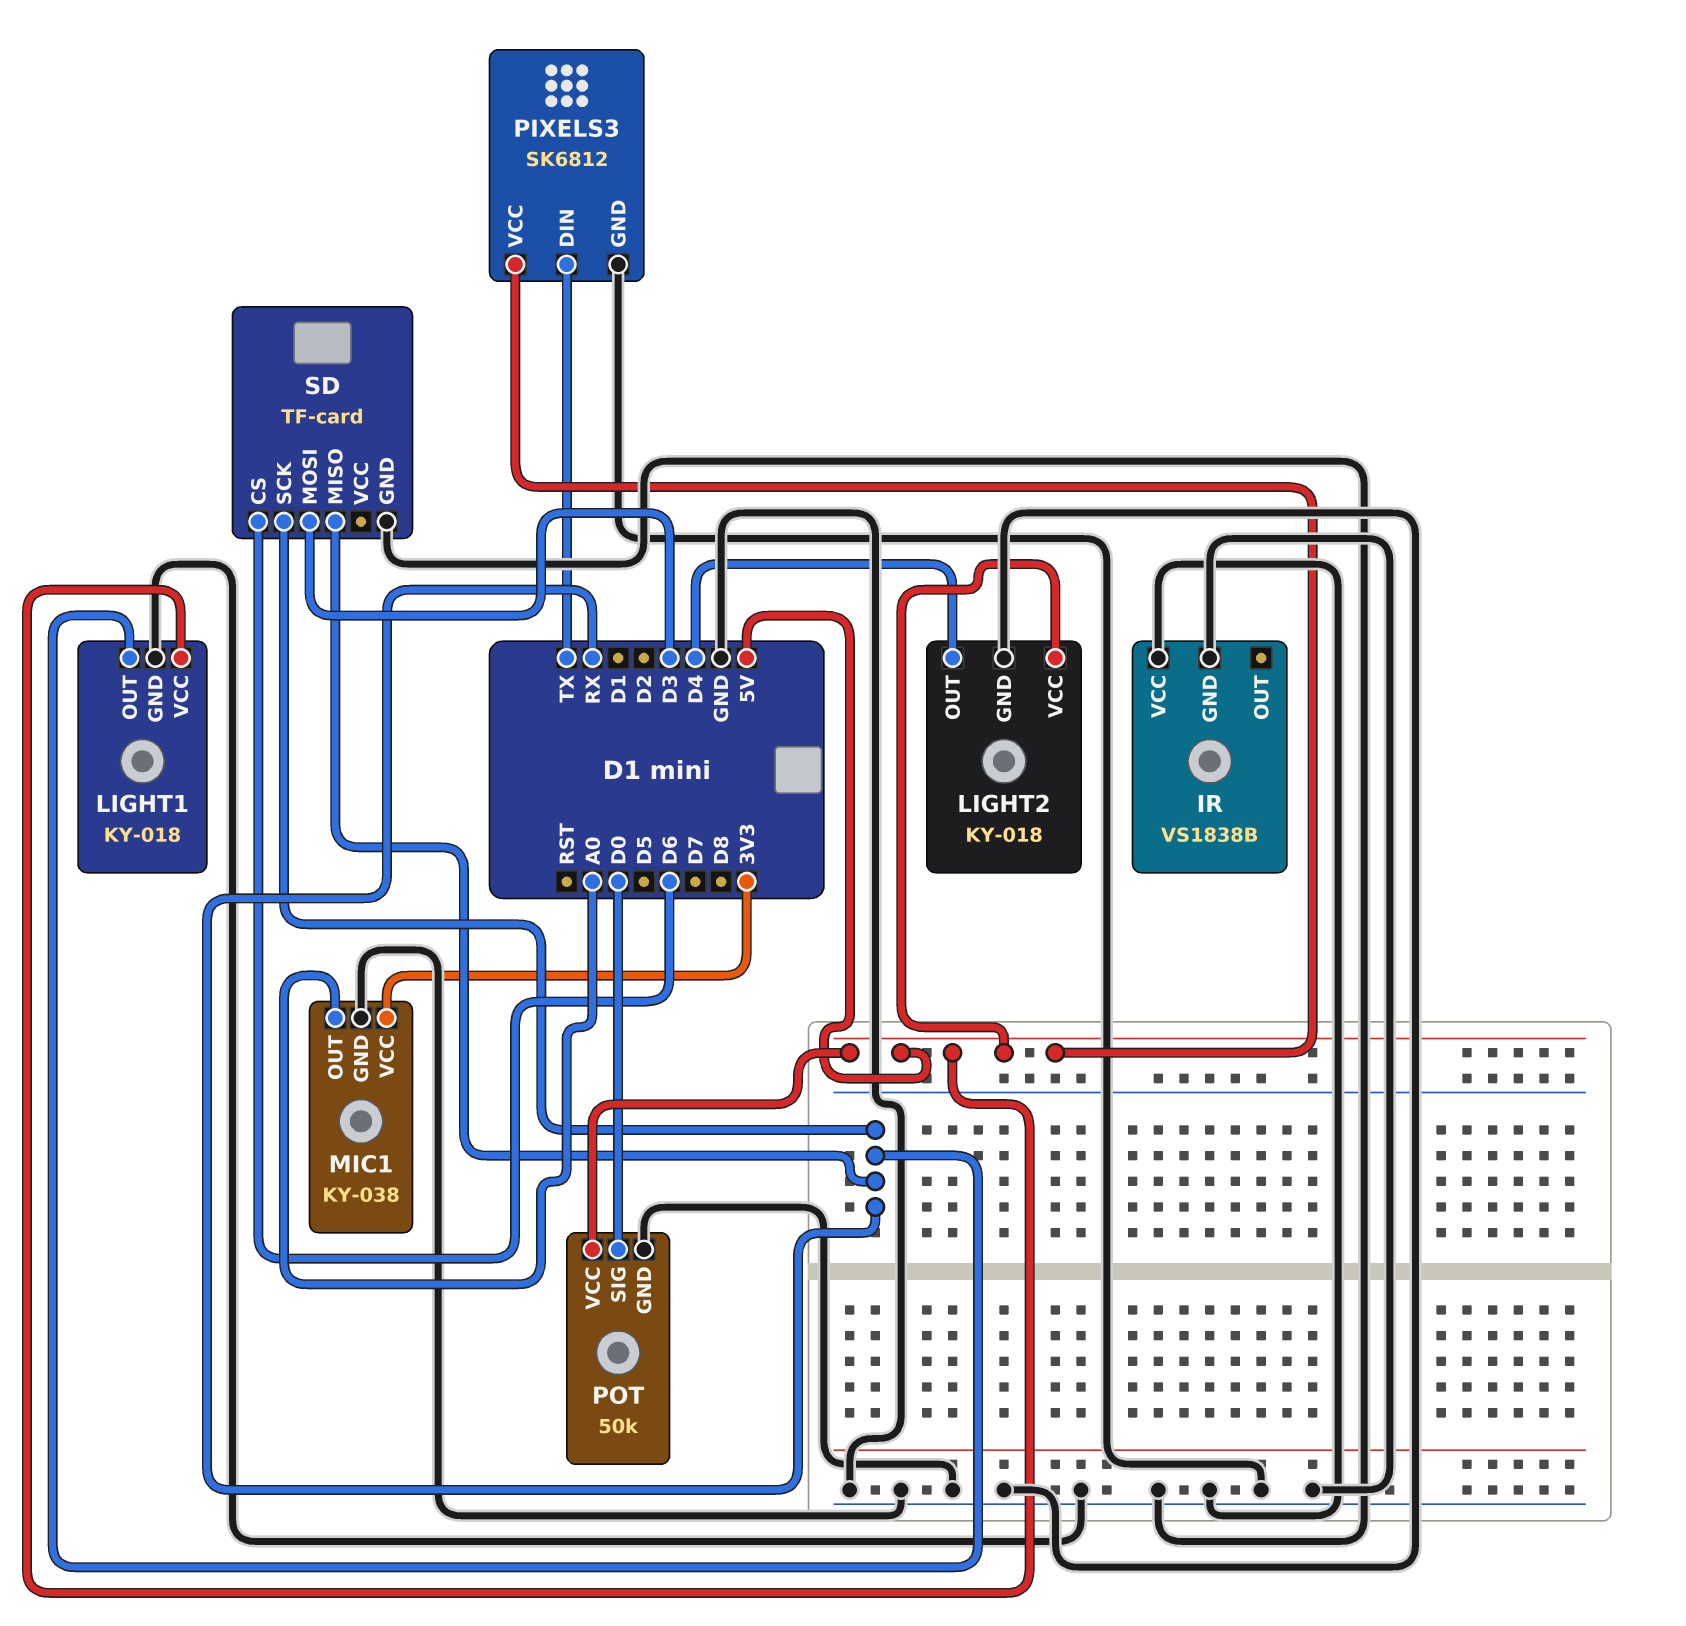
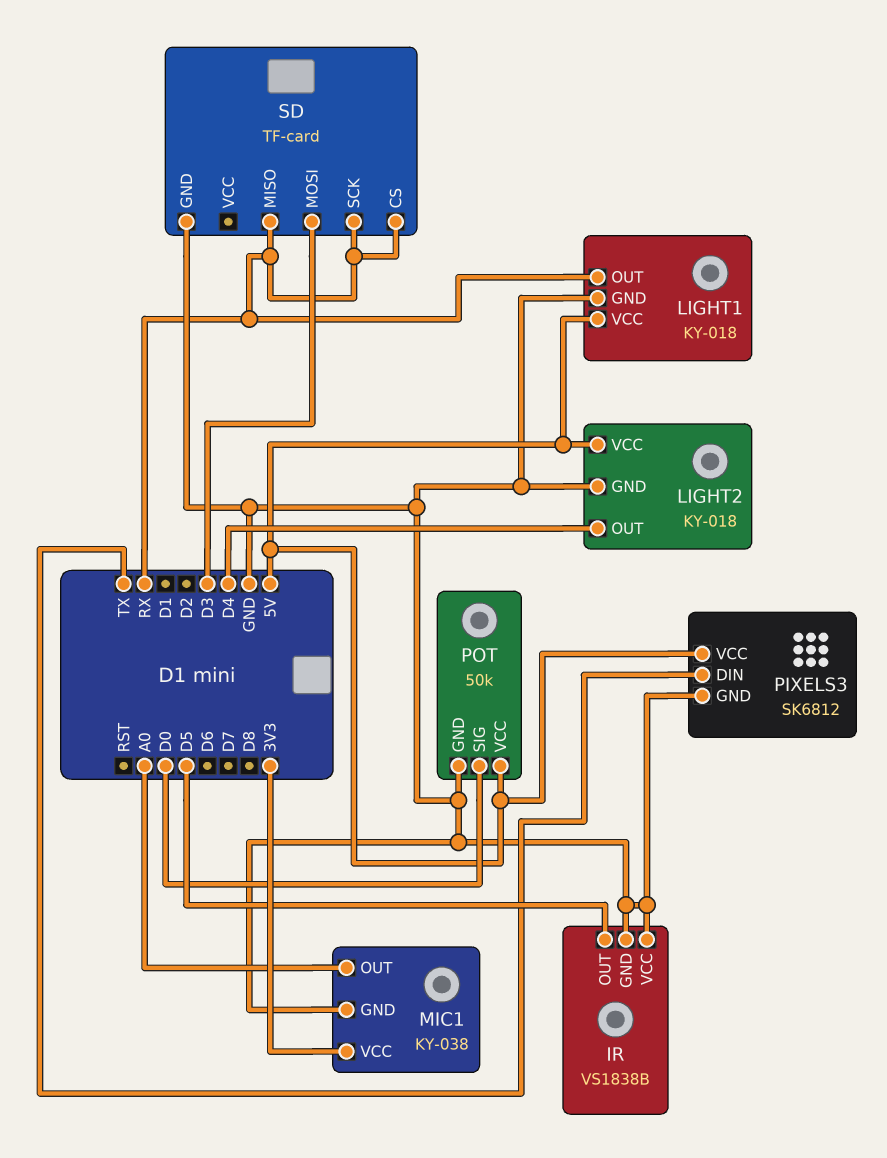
IR pin OUT: none -> D5
SD pin CS: D6 -> RX

